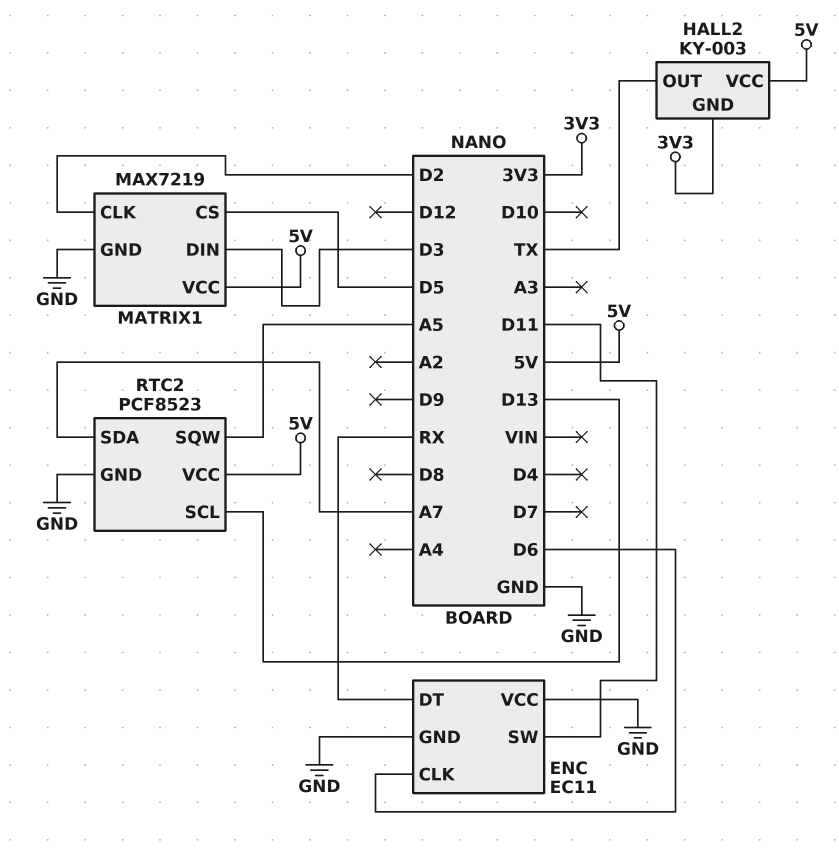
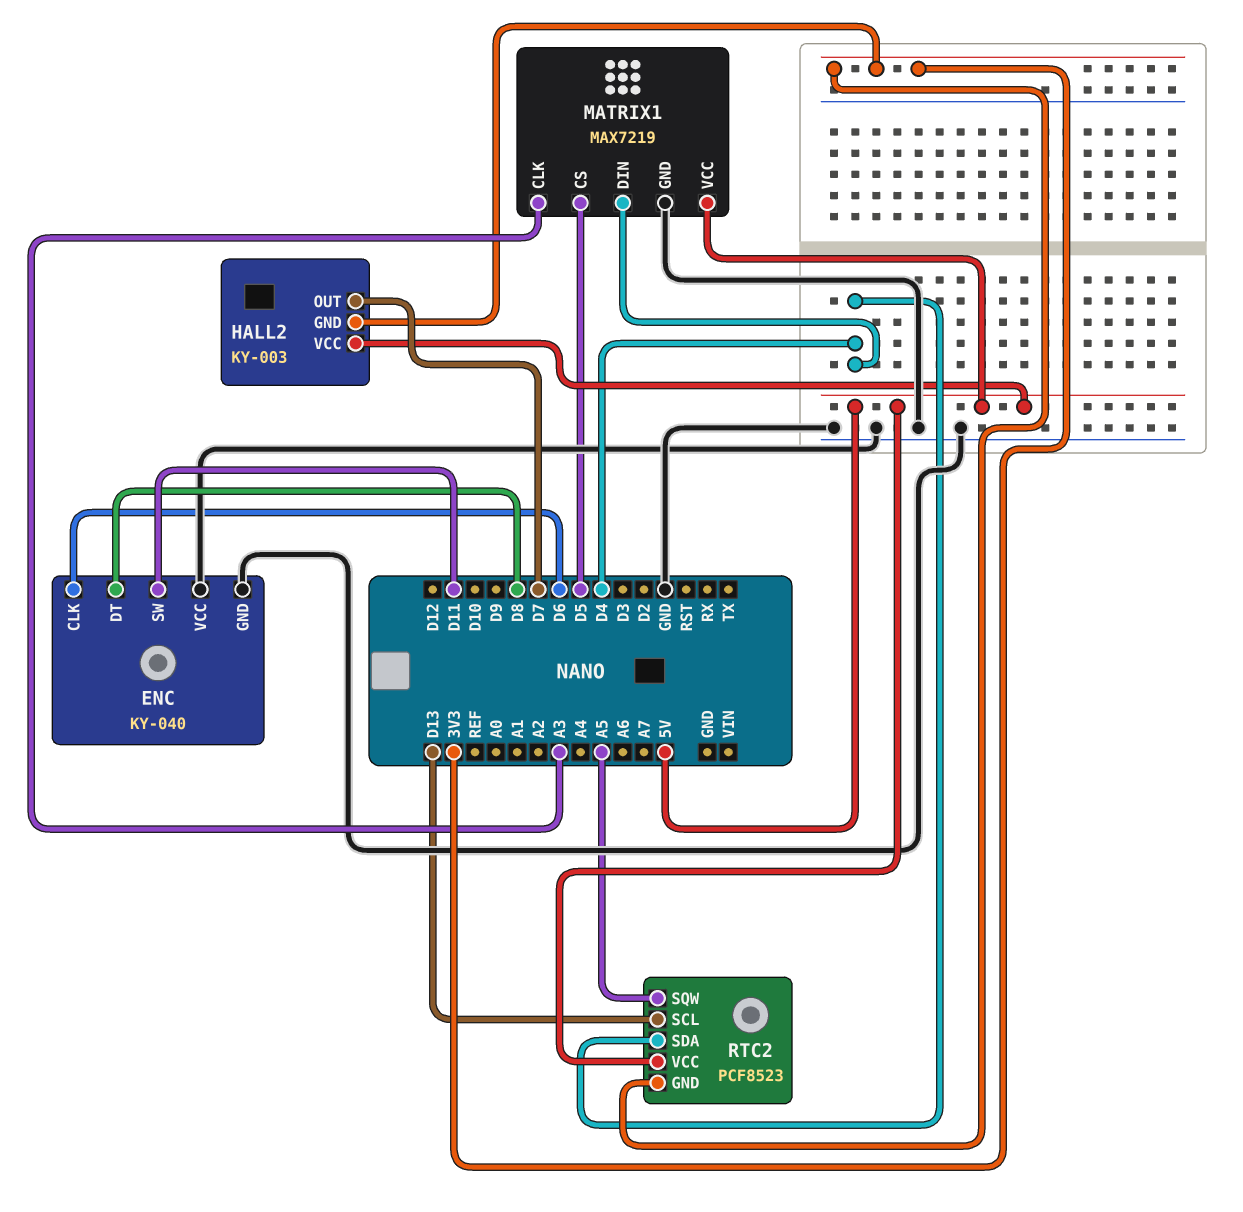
ENC: EC11 -> KY-040
ENC pin DT: RX -> D8
HALL2 pin OUT: TX -> D7
MATRIX1 pin CLK: D2 -> A3
MATRIX1 pin DIN: D3 -> D4
RTC2 pin GND: GND -> 3V3
RTC2 pin SDA: A7 -> D4

